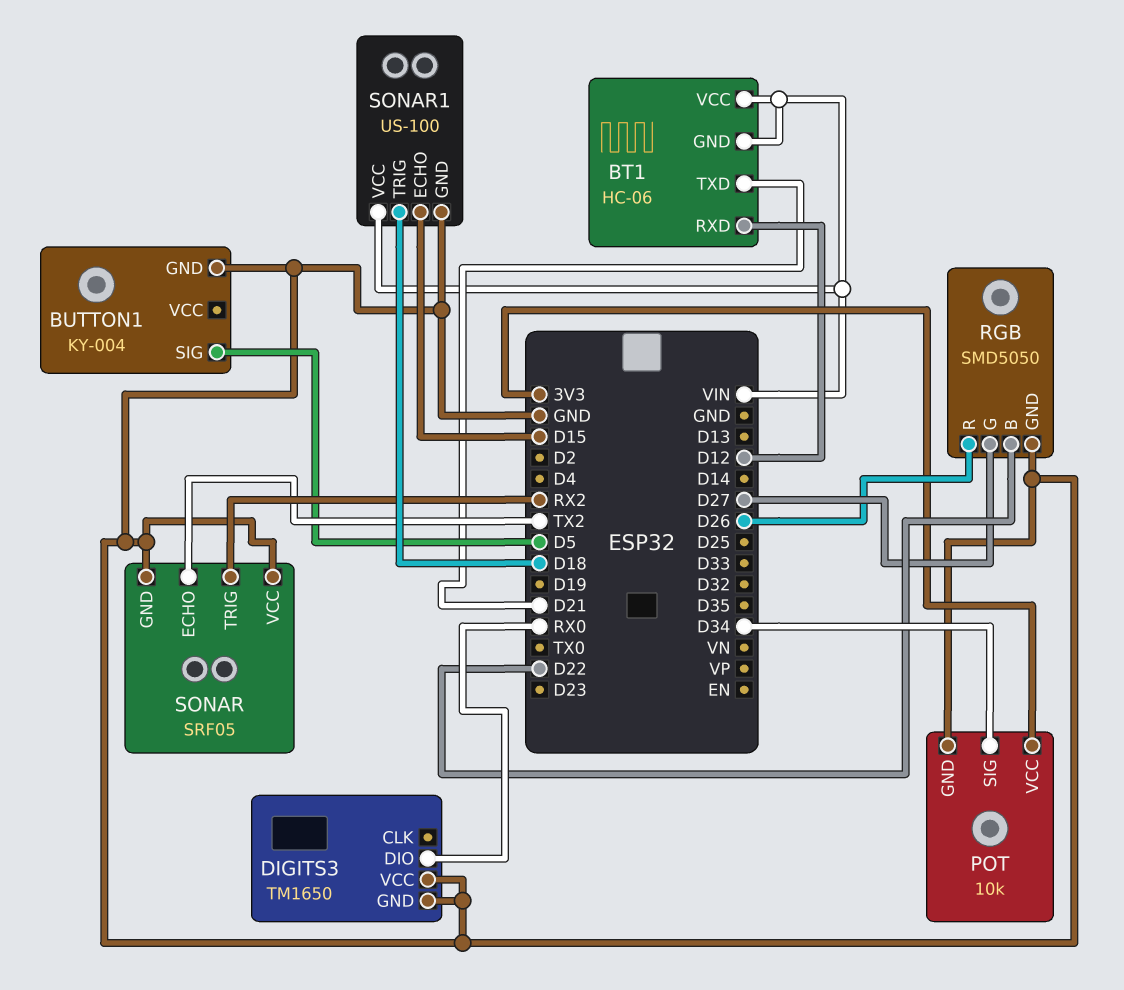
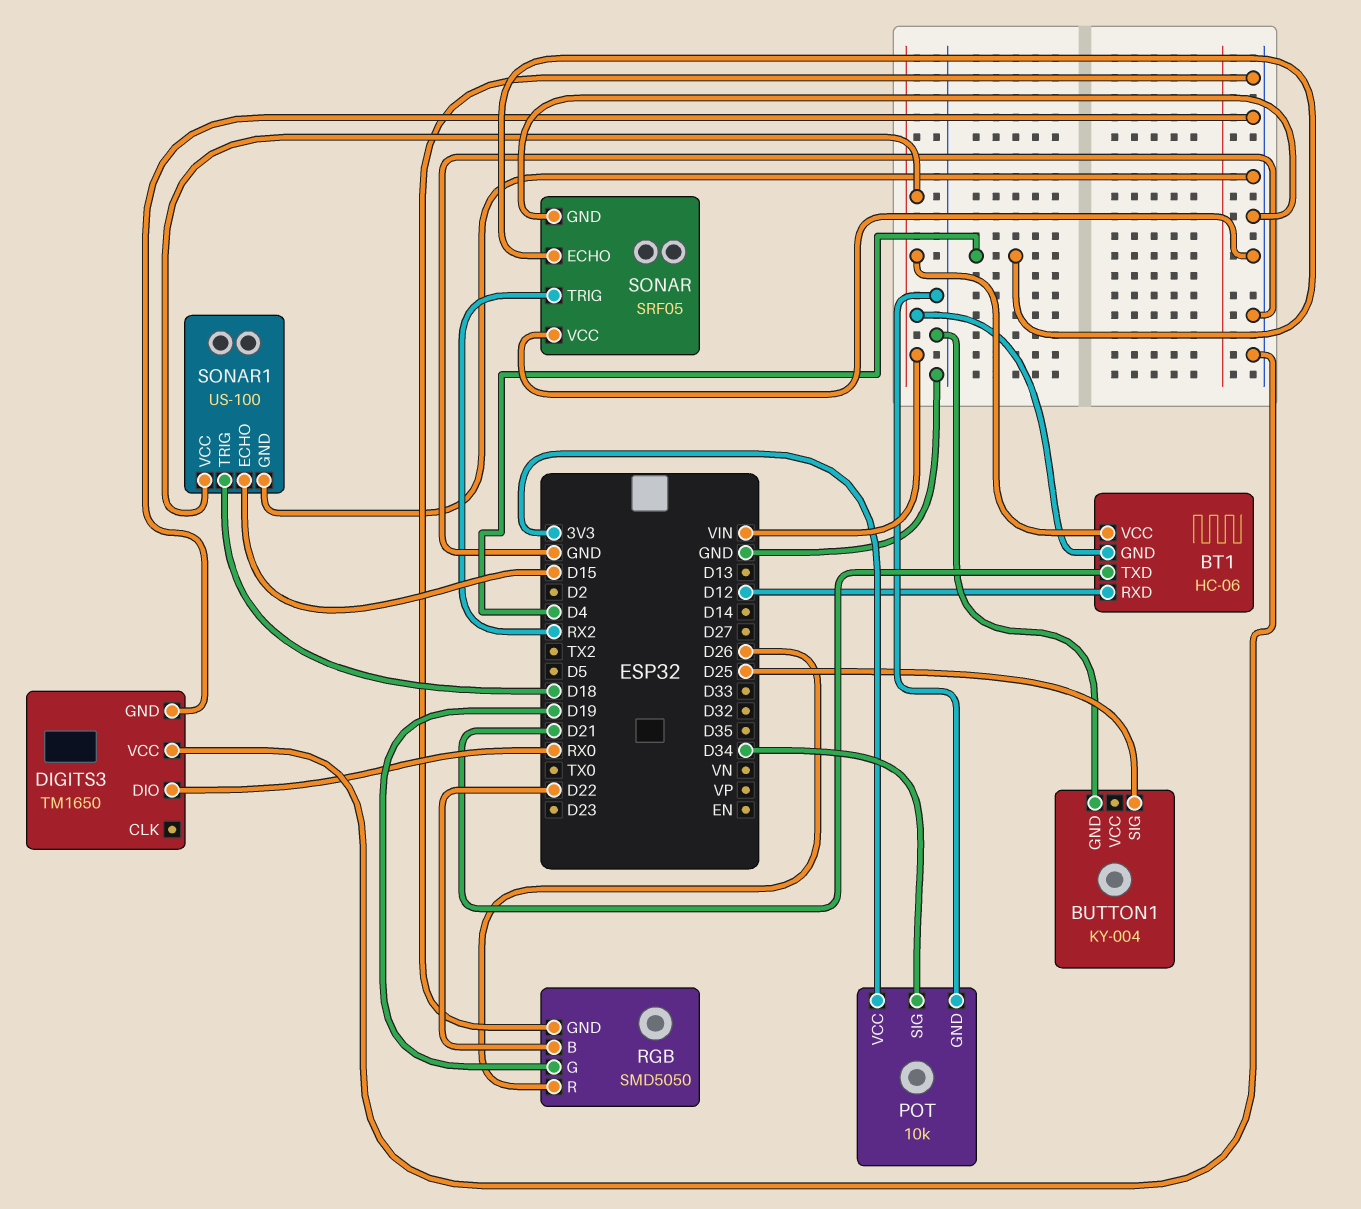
BUTTON1 pin SIG: D5 -> D25
RGB pin G: D27 -> D19
SONAR pin ECHO: TX2 -> D4

